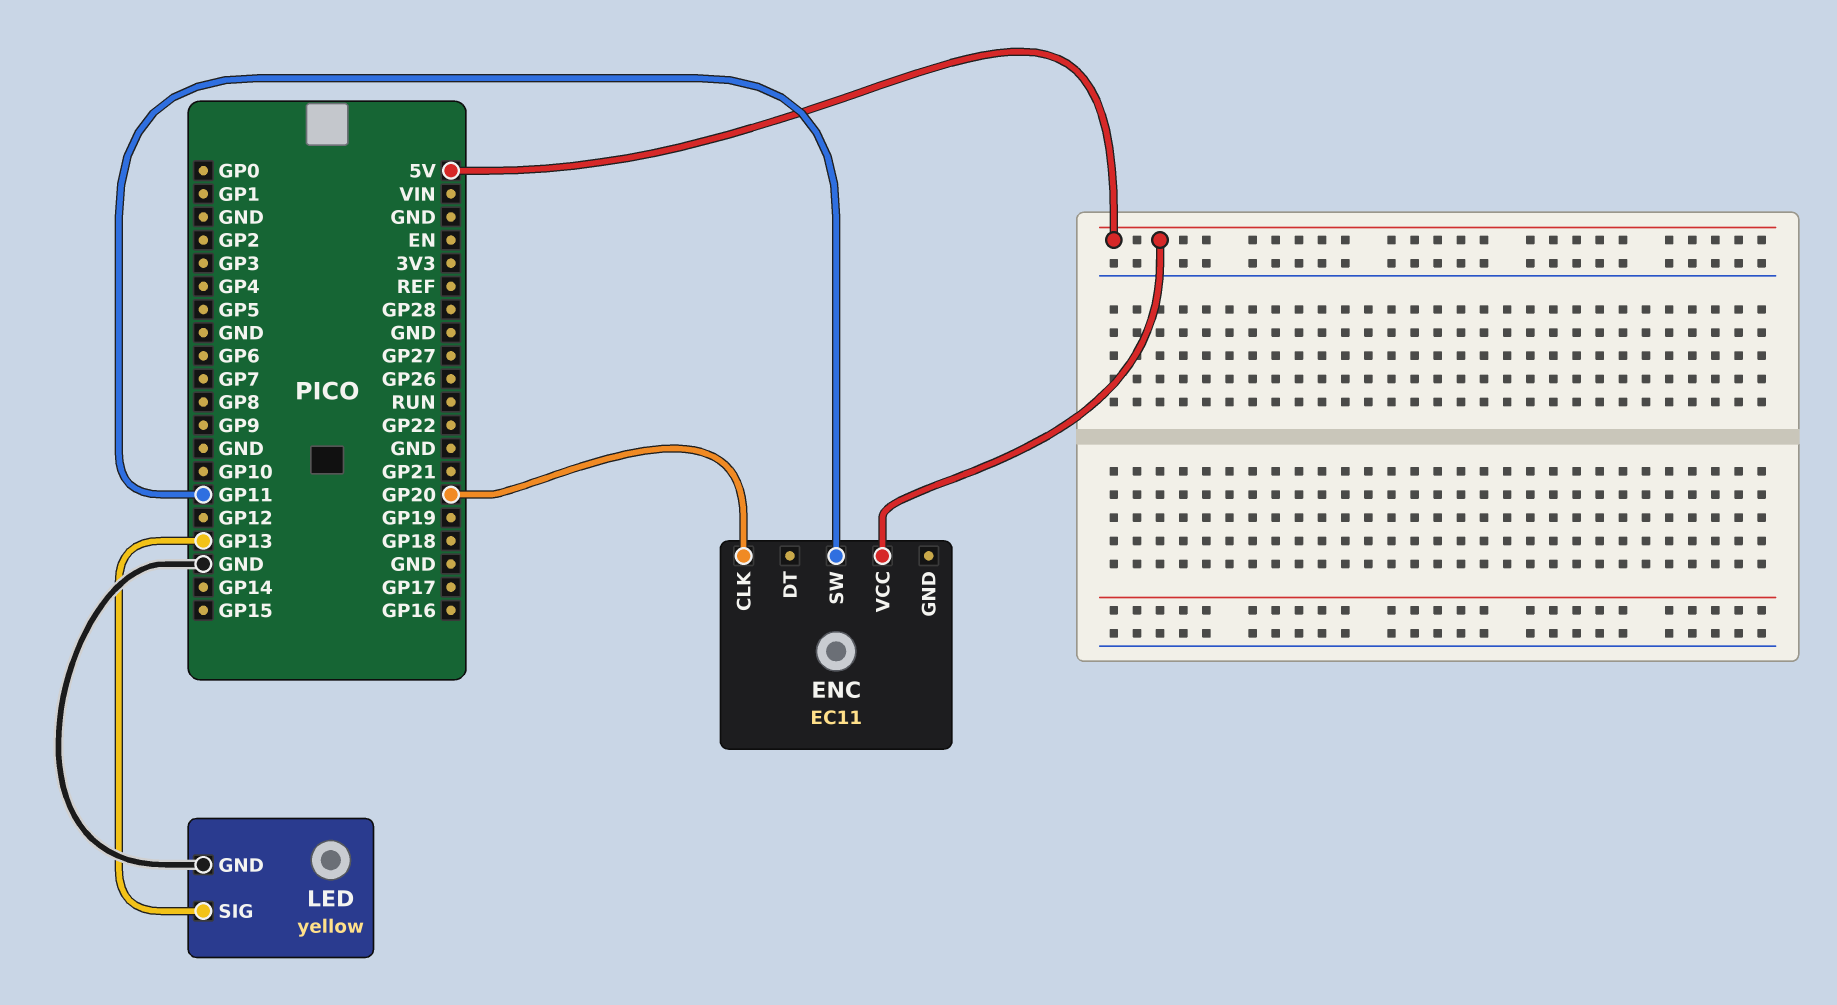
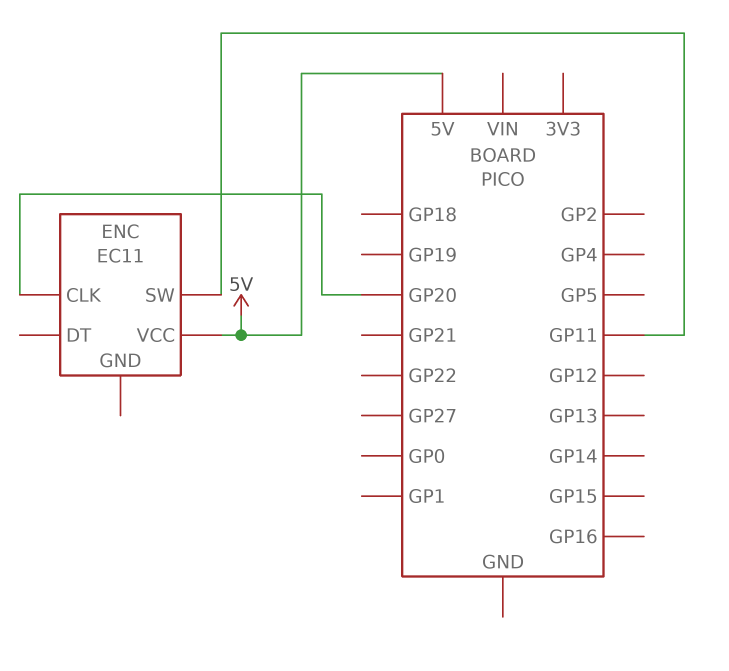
LED: yellow -> none
LED pin GND: GND -> none
LED pin SIG: GP13 -> none

